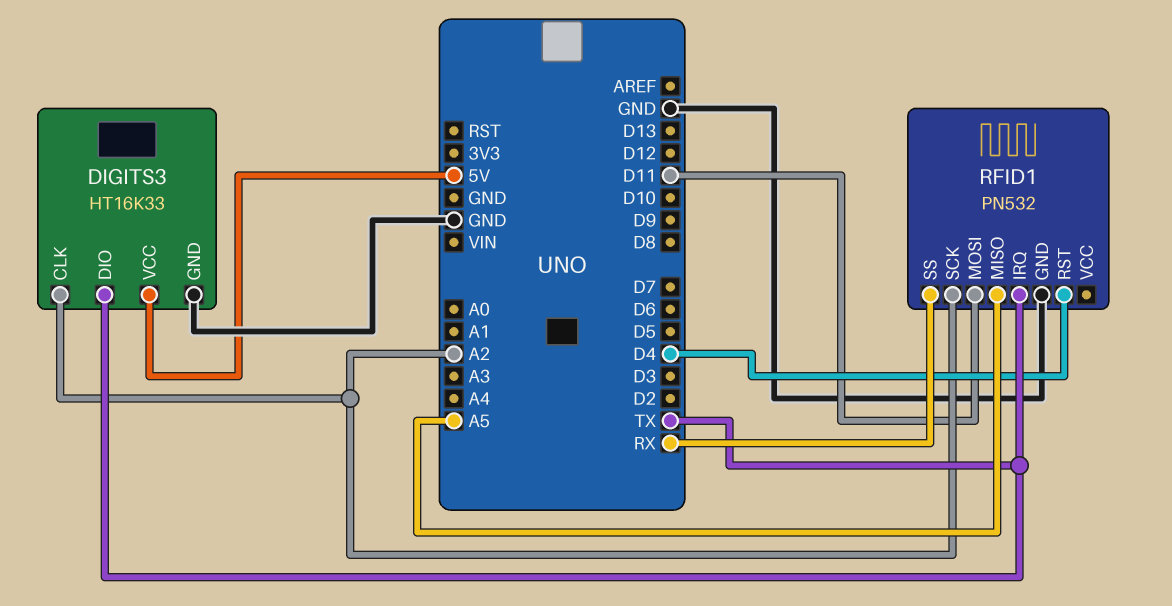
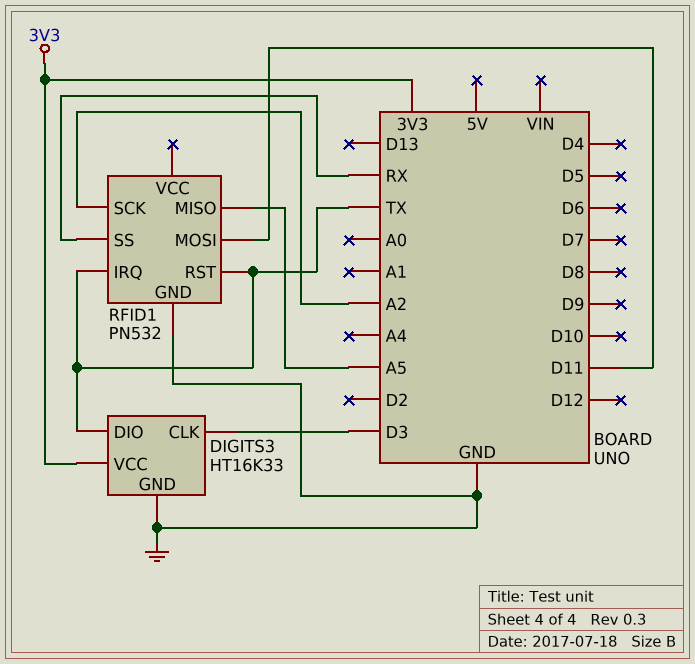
DIGITS3 pin CLK: A2 -> D3
DIGITS3 pin VCC: 5V -> 3V3
RFID1 pin RST: D4 -> TX

